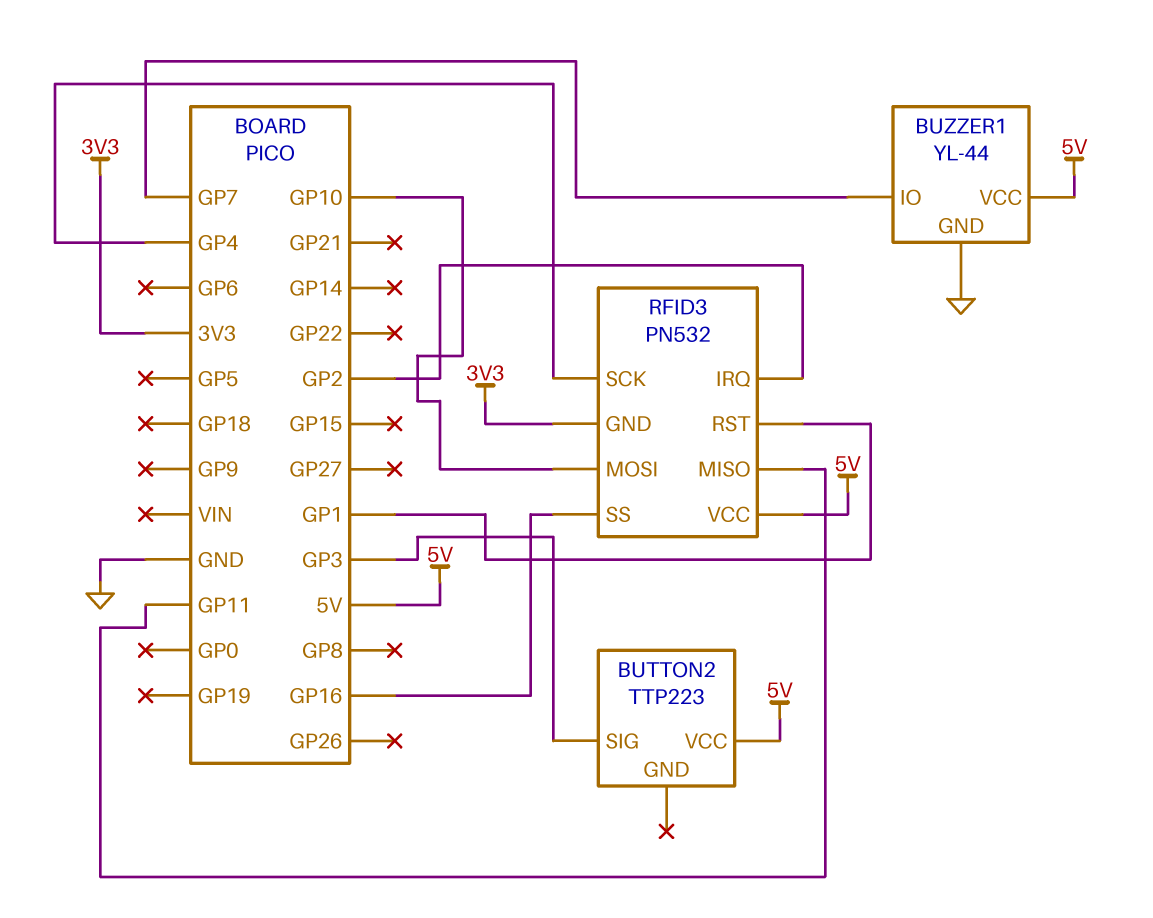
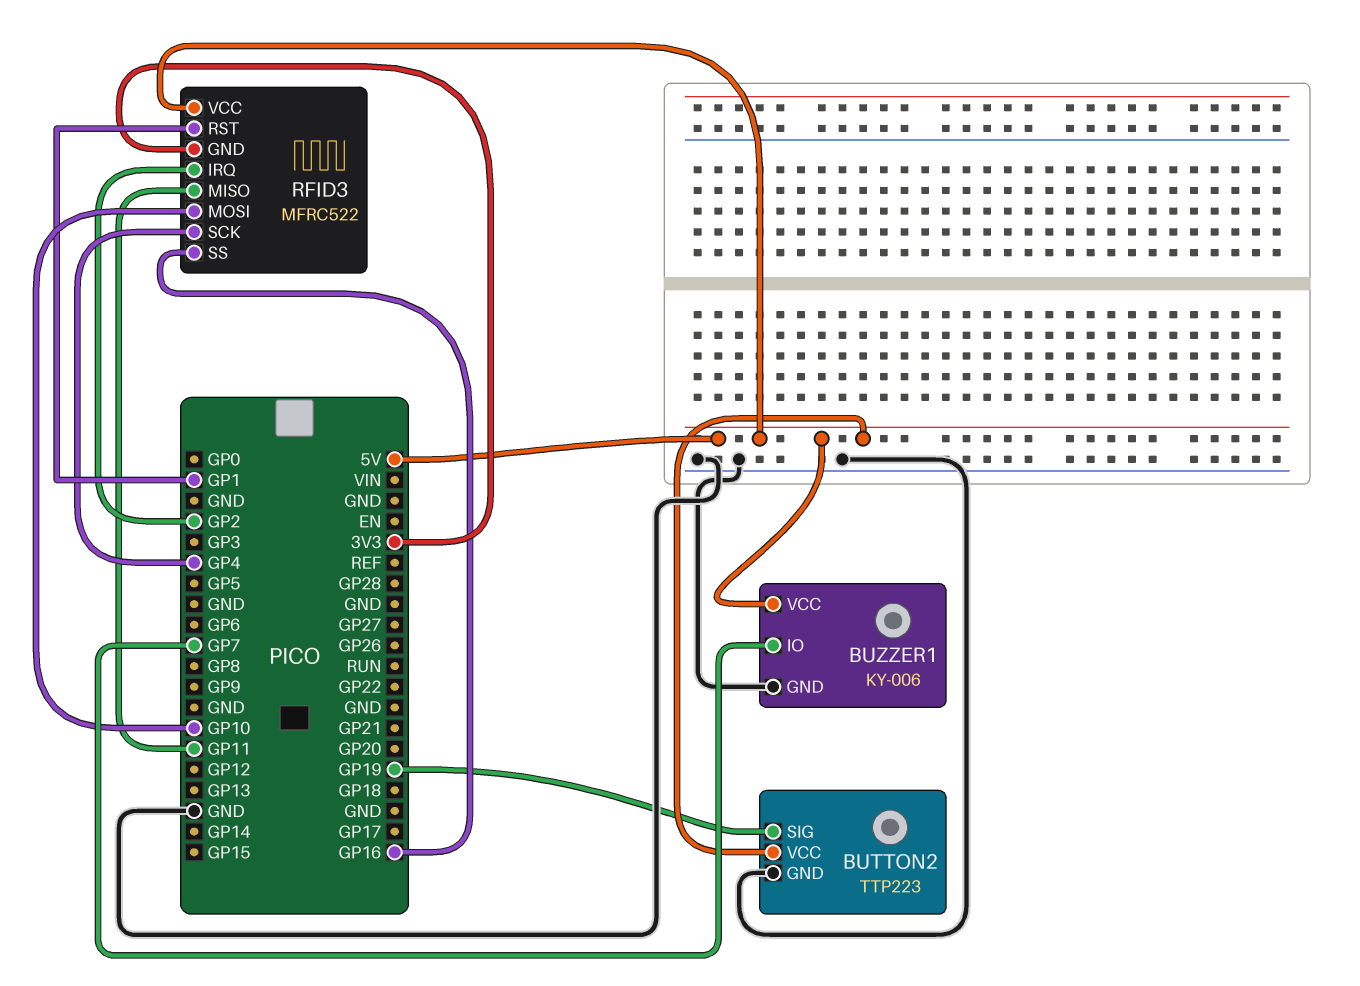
BUTTON2 pin GND: none -> GND
BUTTON2 pin SIG: GP3 -> GP19
BUZZER1: YL-44 -> KY-006
RFID3: PN532 -> MFRC522

